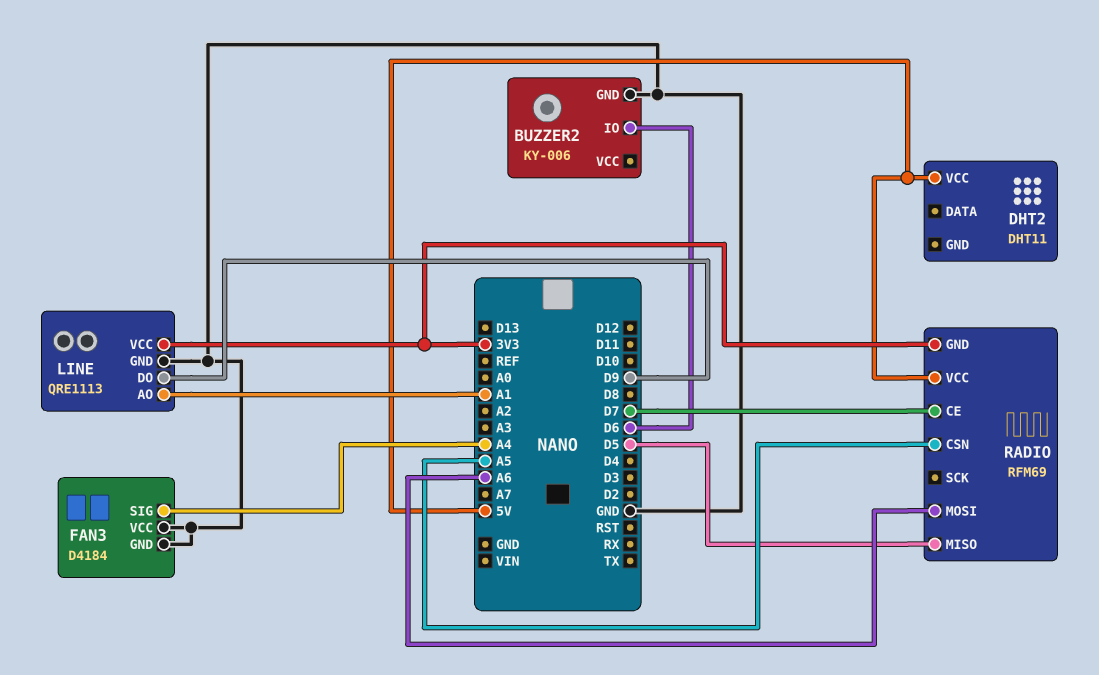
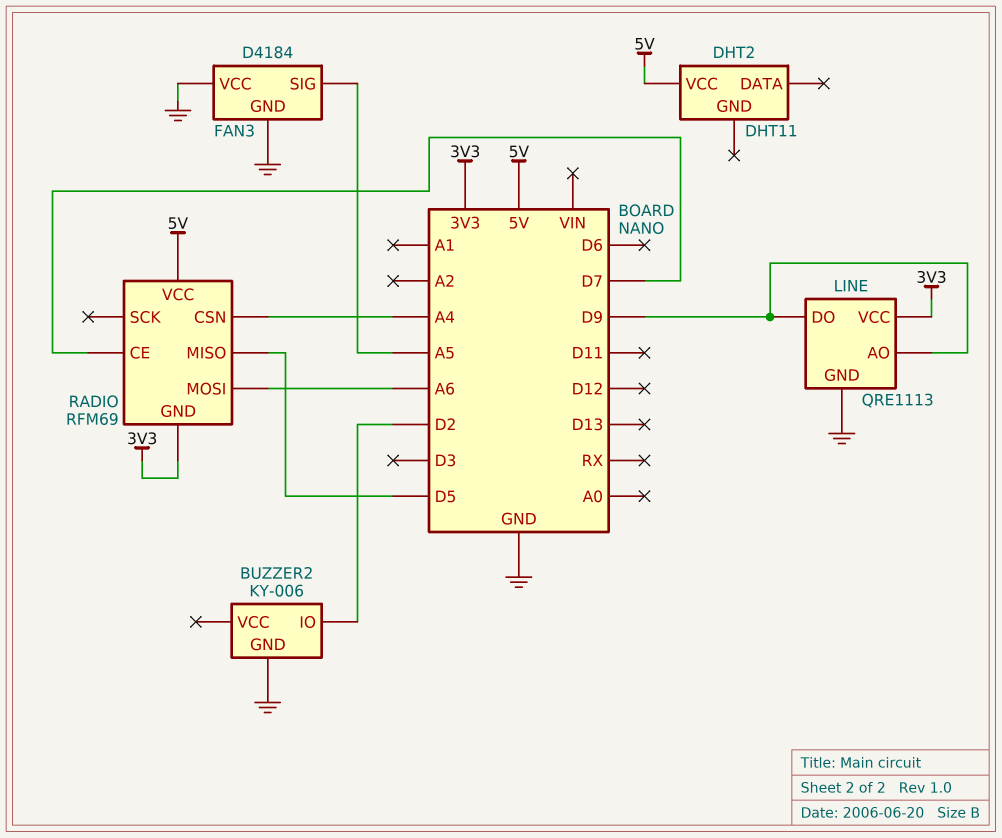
BUZZER2 pin IO: D6 -> D2
FAN3 pin SIG: A4 -> A5
LINE pin AO: A1 -> D9
RADIO pin CSN: A5 -> A4

